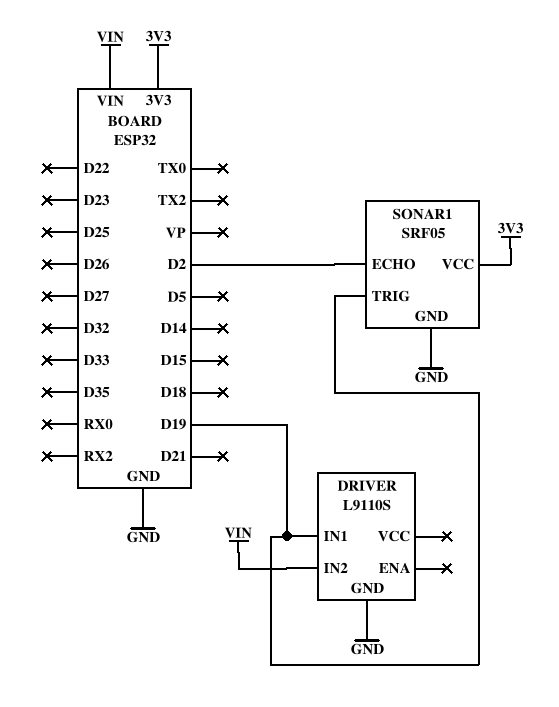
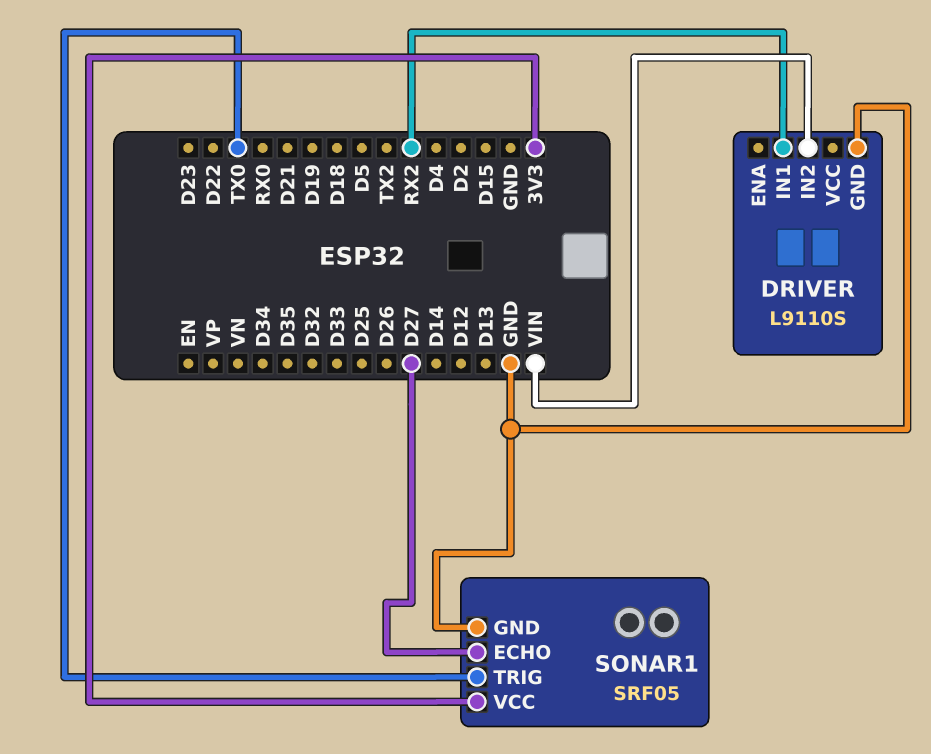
DRIVER pin IN1: D19 -> RX2
SONAR1 pin ECHO: D2 -> D27
SONAR1 pin TRIG: D19 -> TX0

